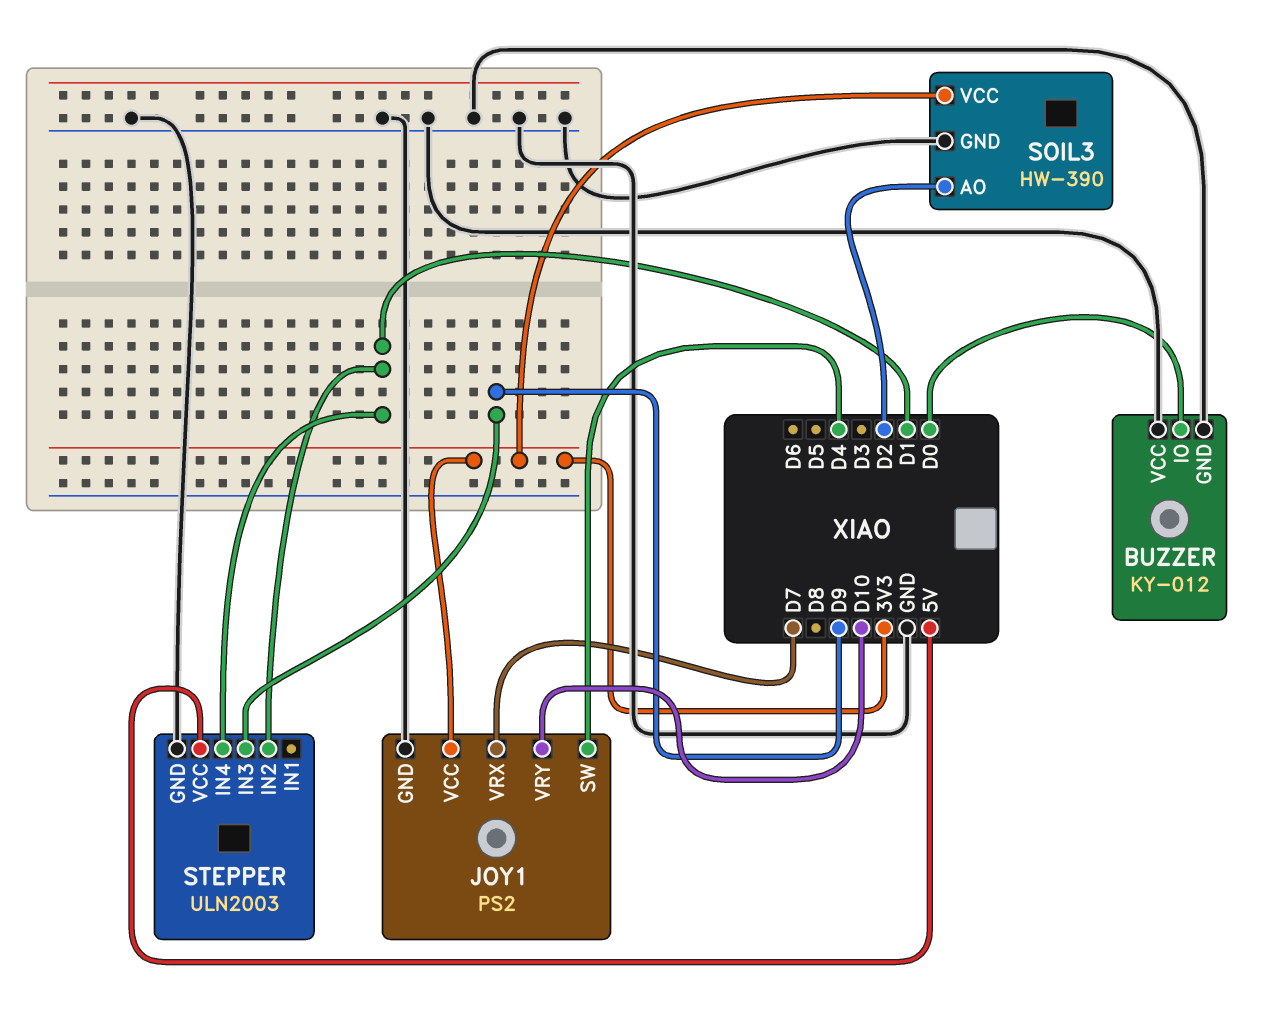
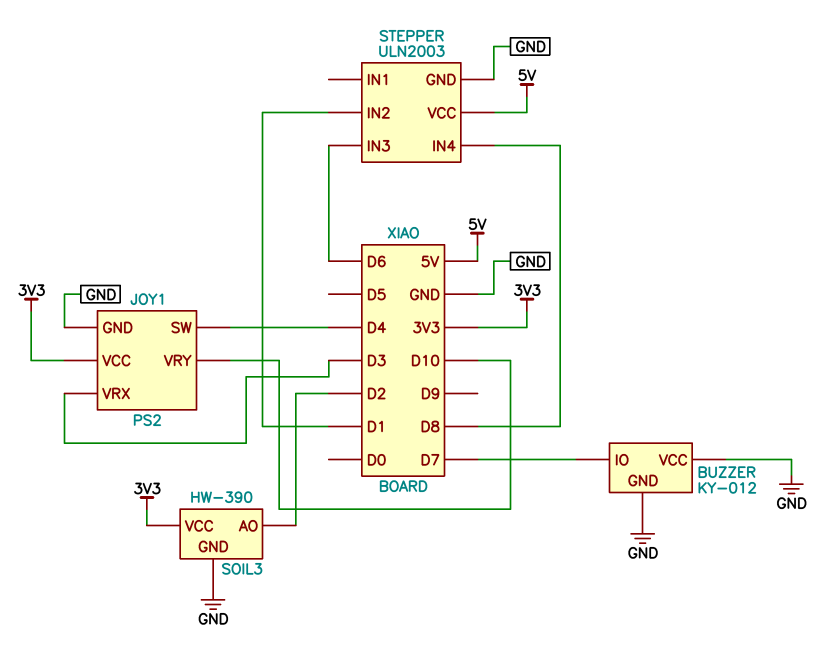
BUZZER pin IO: D0 -> D7
JOY1 pin VRX: D7 -> D3
STEPPER pin IN3: D9 -> D6
STEPPER pin IN4: D1 -> D8

